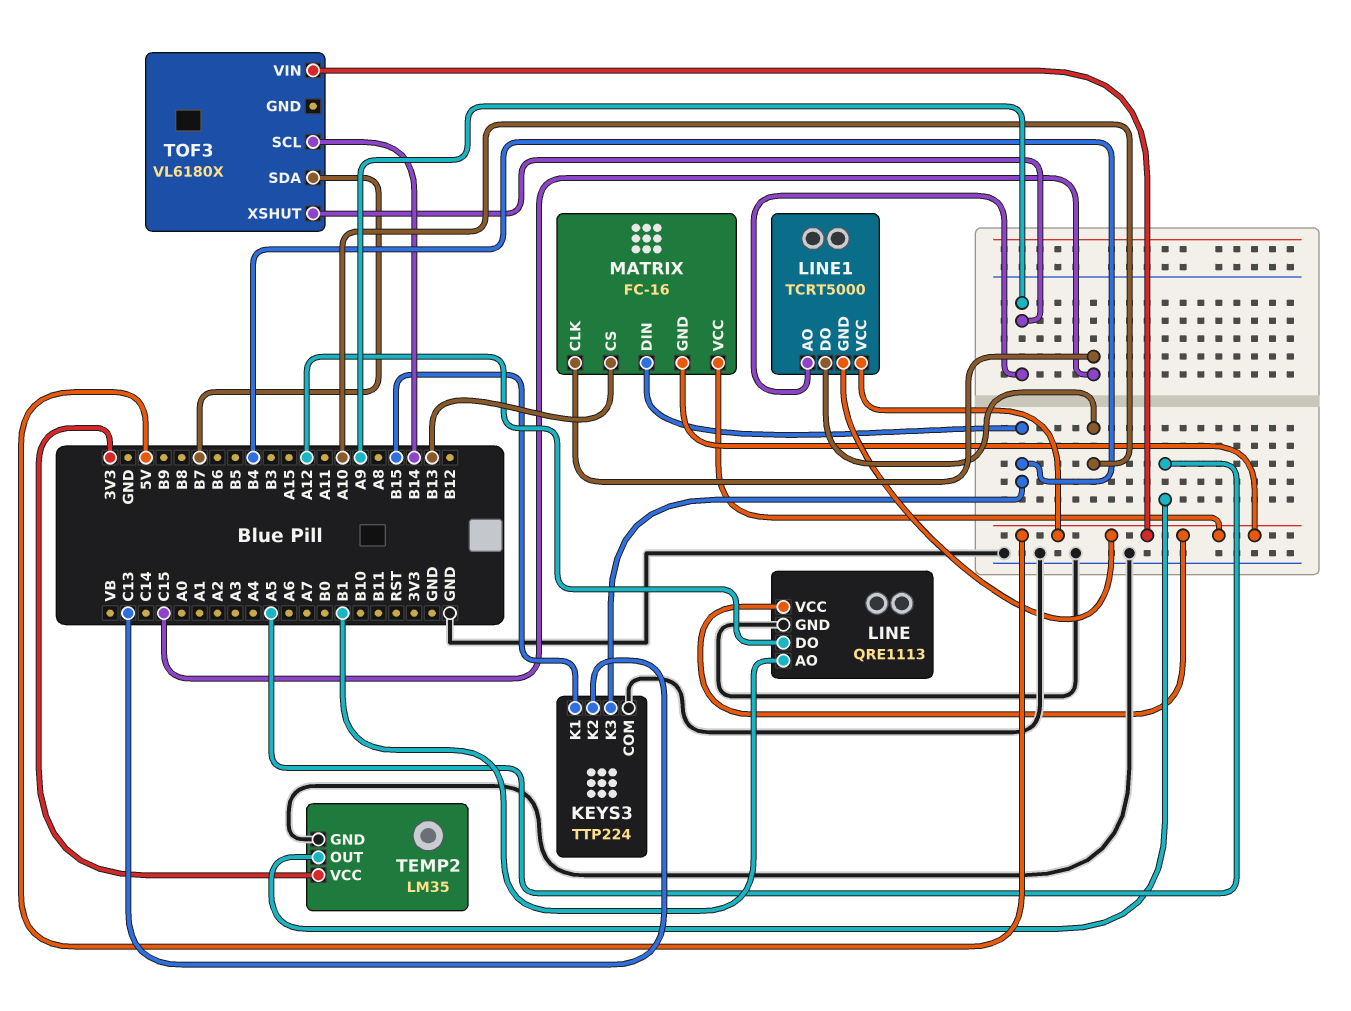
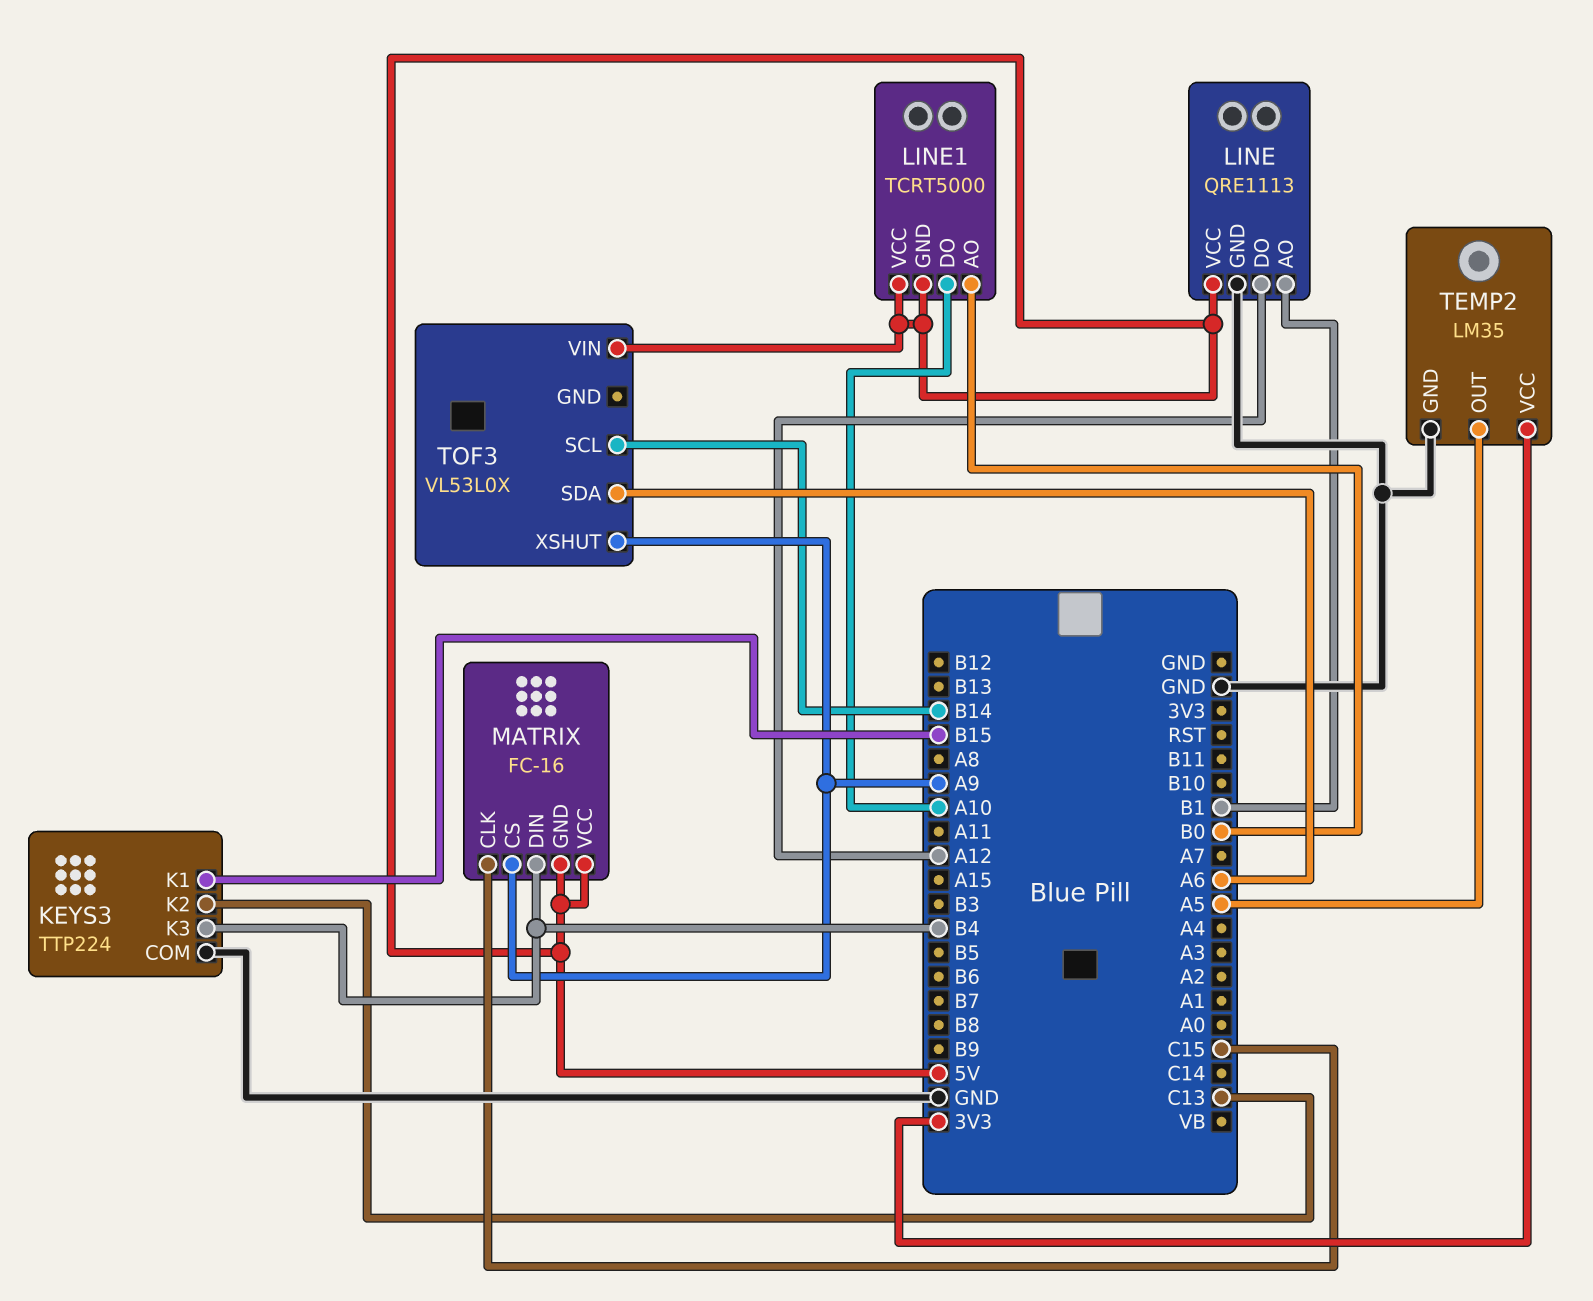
LINE1 pin AO: A9 -> B0
MATRIX pin CS: B13 -> A9
TOF3: VL6180X -> VL53L0X
TOF3 pin SDA: B7 -> A6

